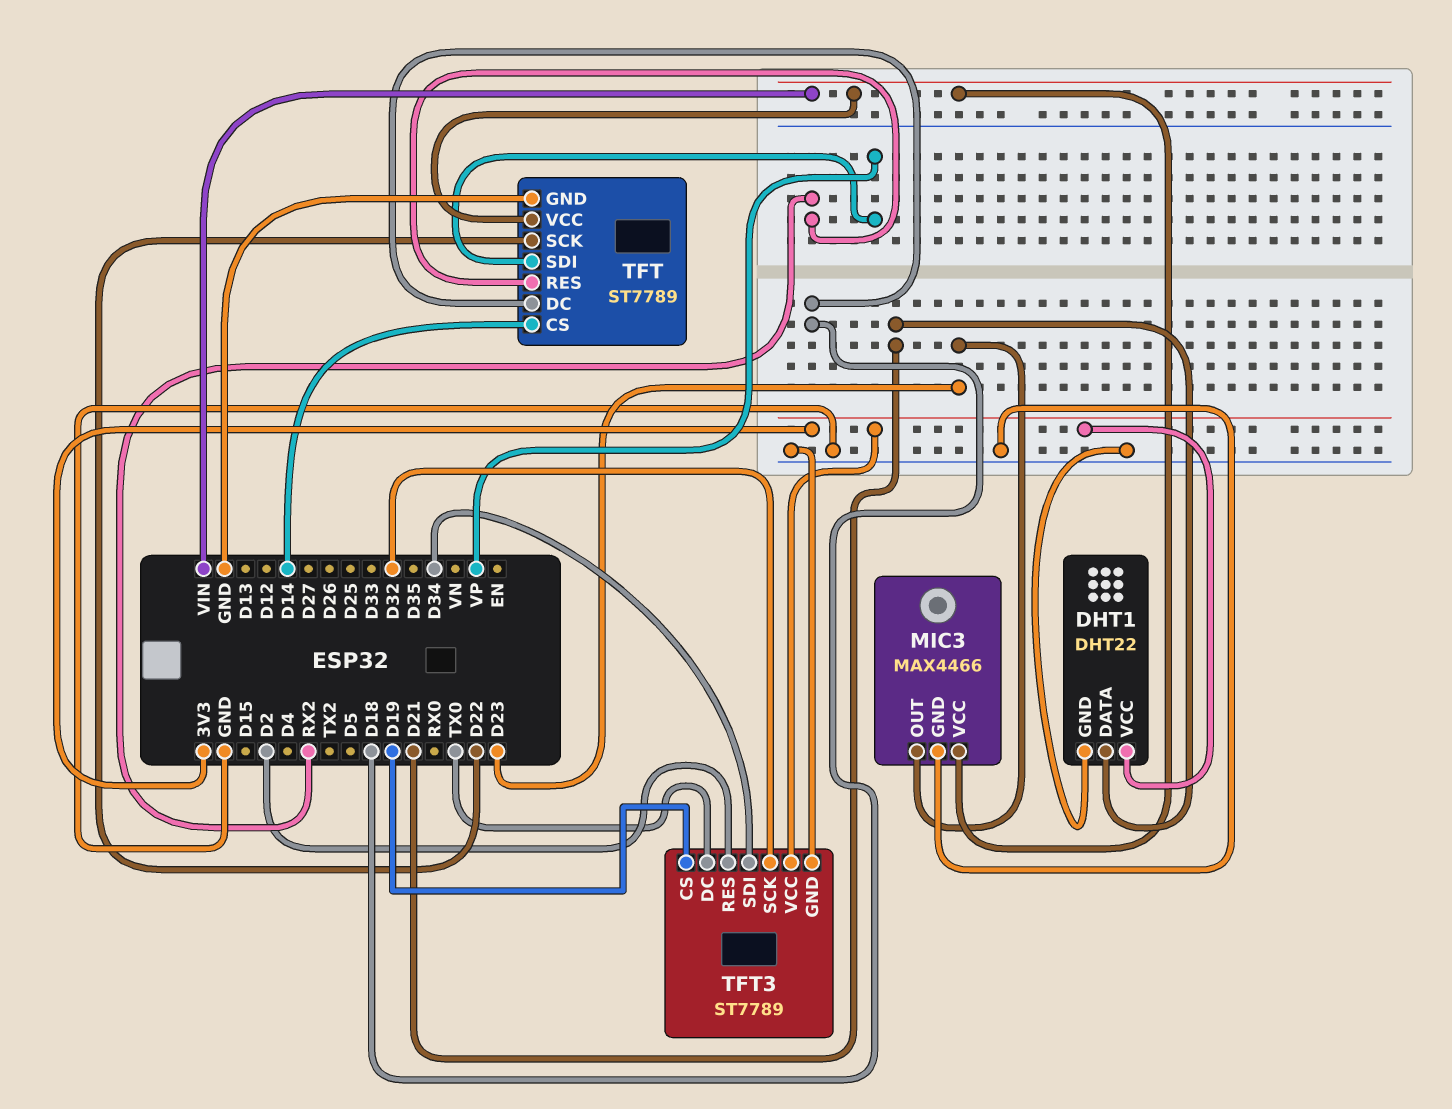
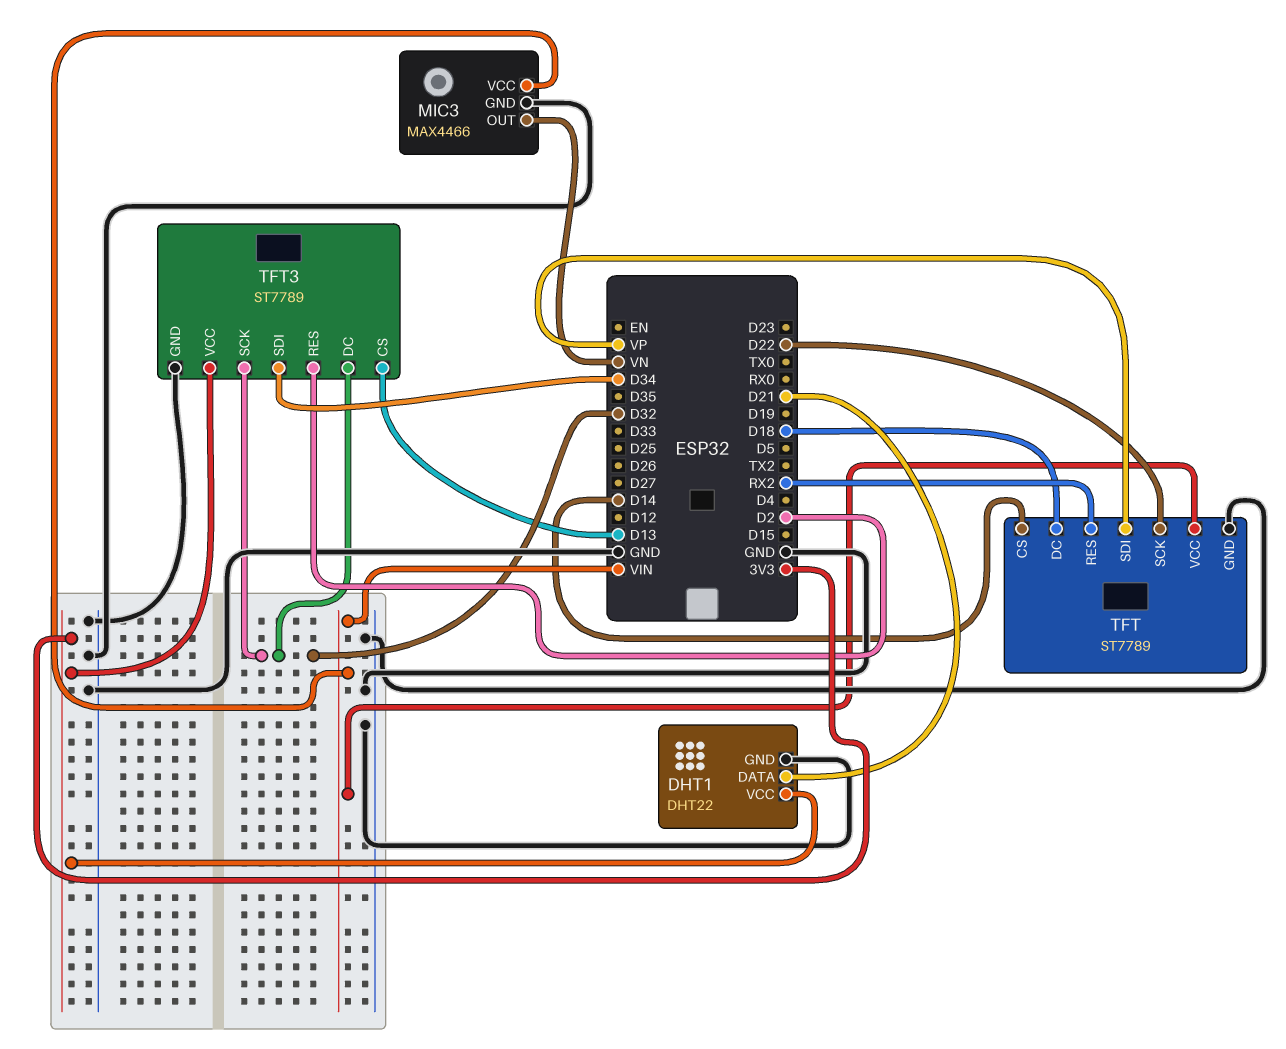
MIC3 pin OUT: D23 -> VN
TFT3 pin CS: D19 -> D13
TFT3 pin DC: TX0 -> D32

